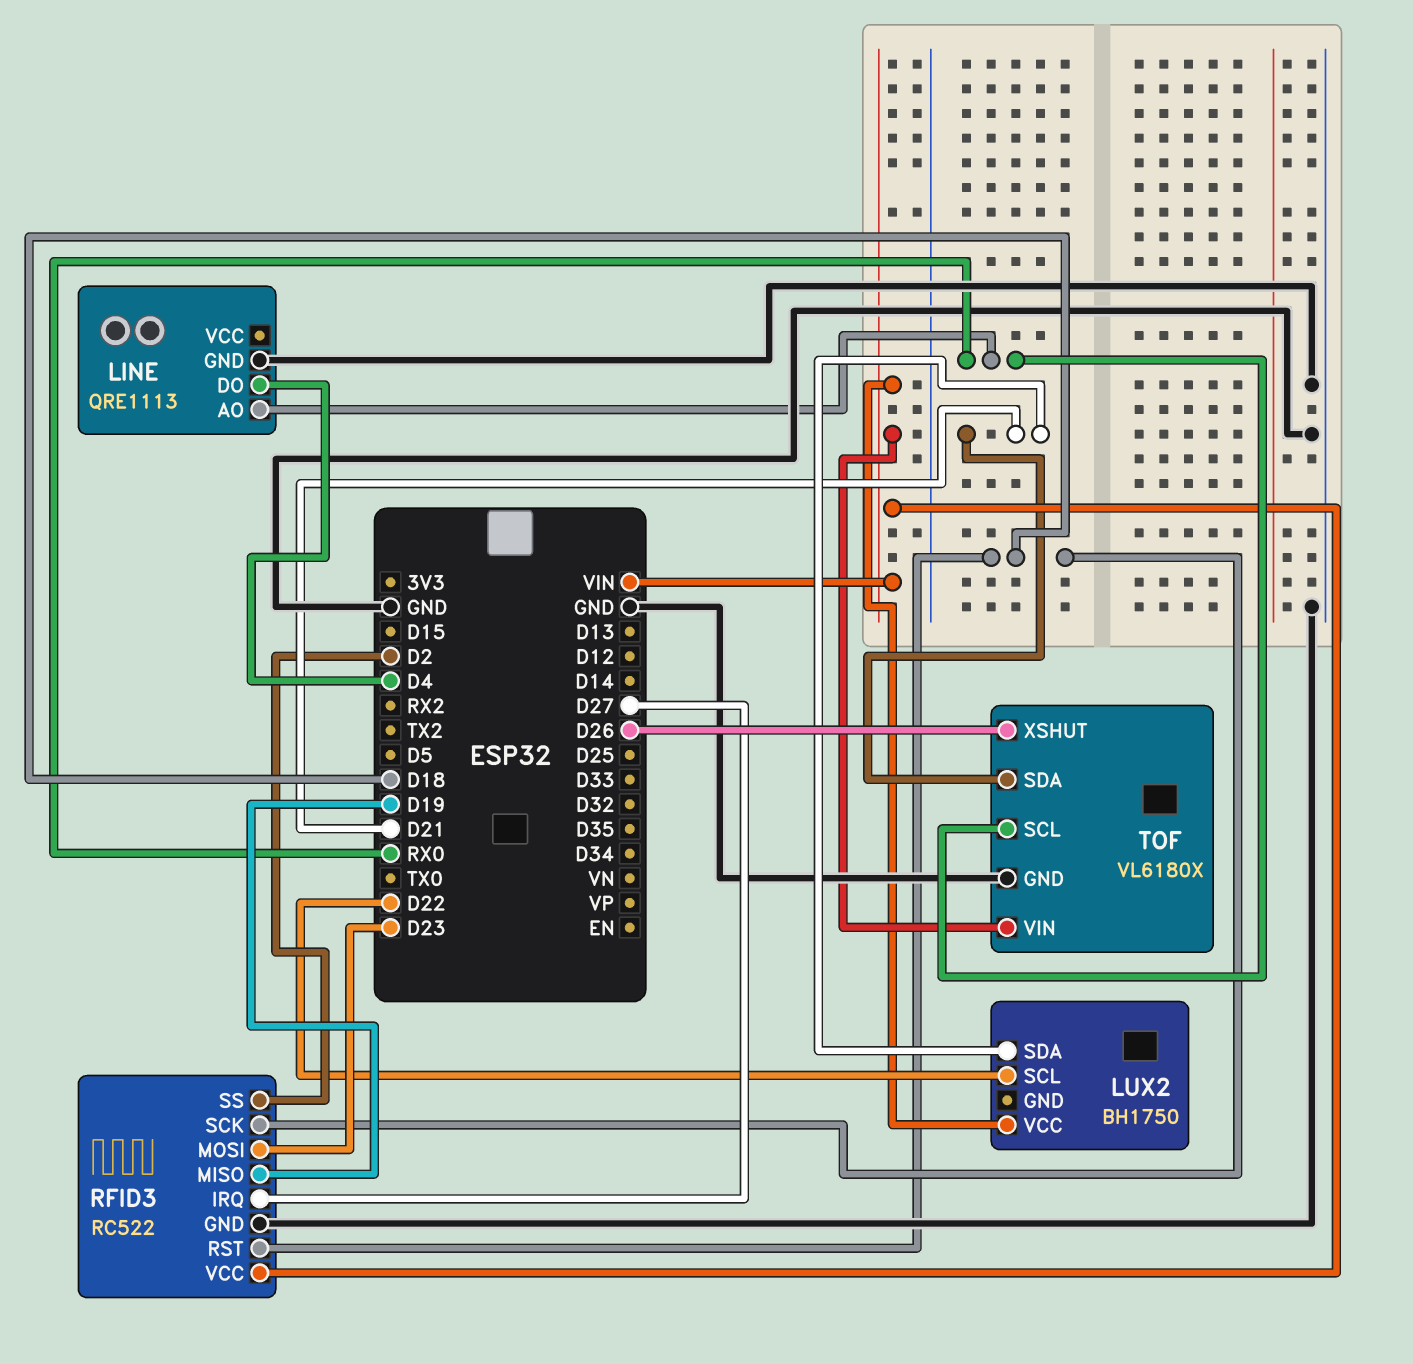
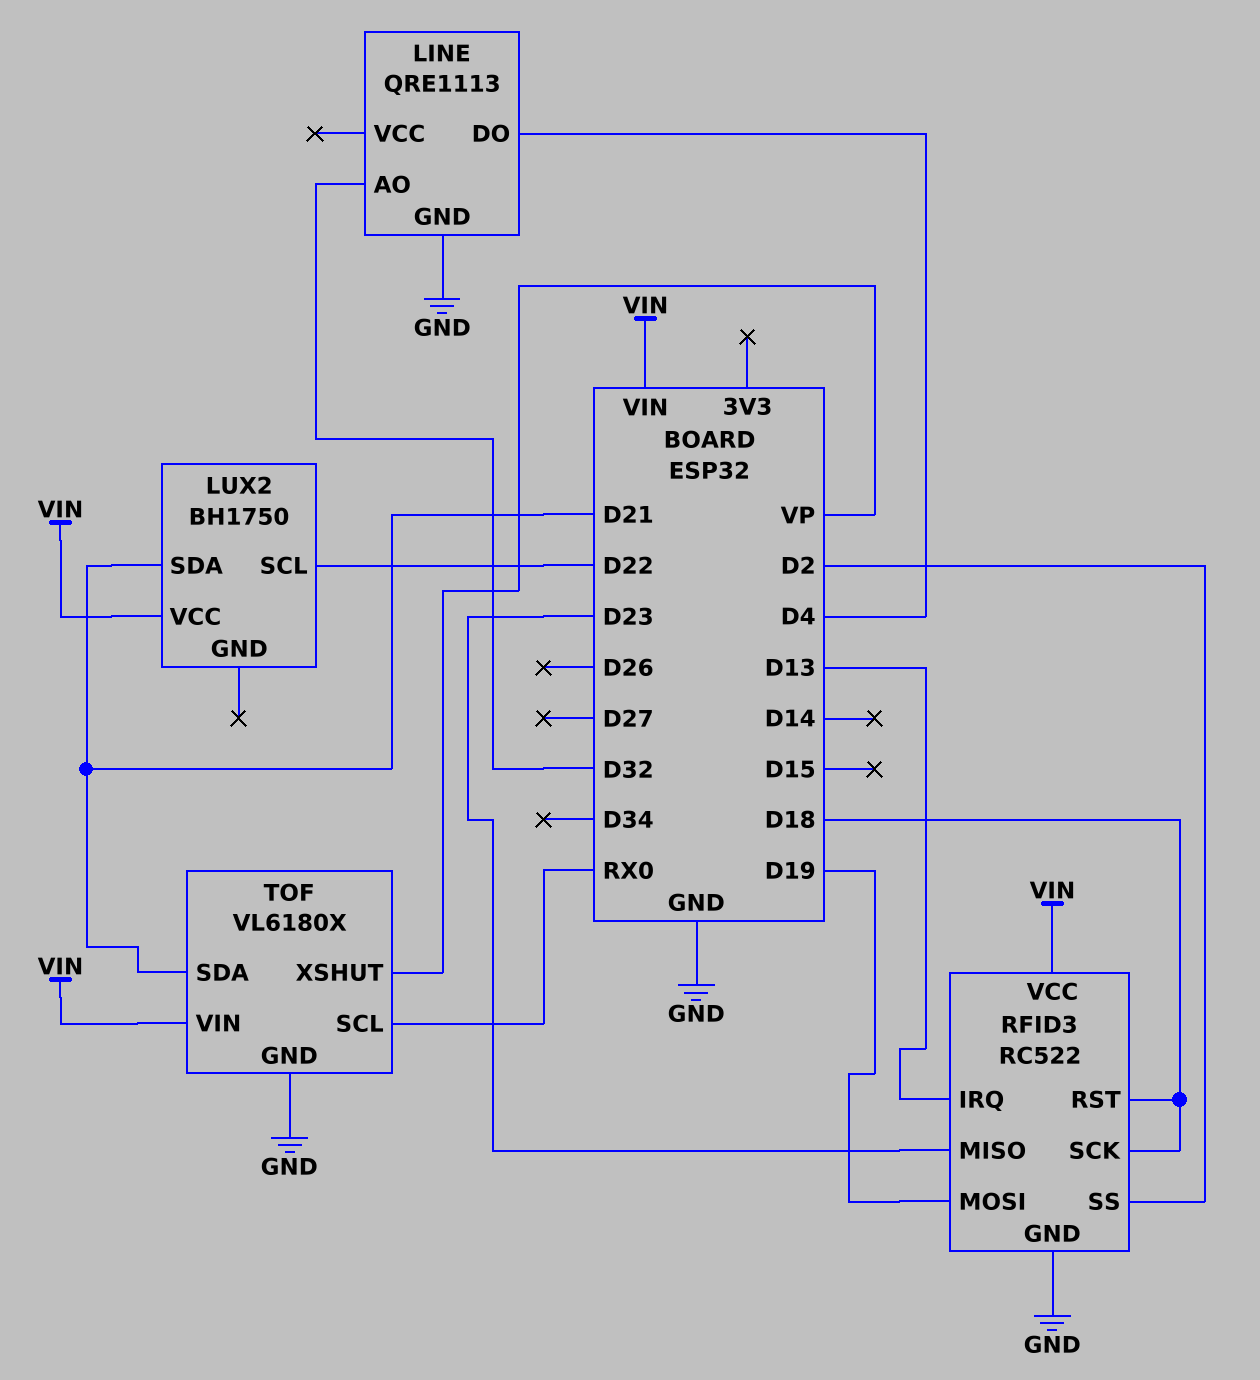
LINE pin AO: RX0 -> D32
RFID3 pin IRQ: D27 -> D13
RFID3 pin MISO: D19 -> D23
RFID3 pin MOSI: D23 -> D19
TOF pin XSHUT: D26 -> VP

